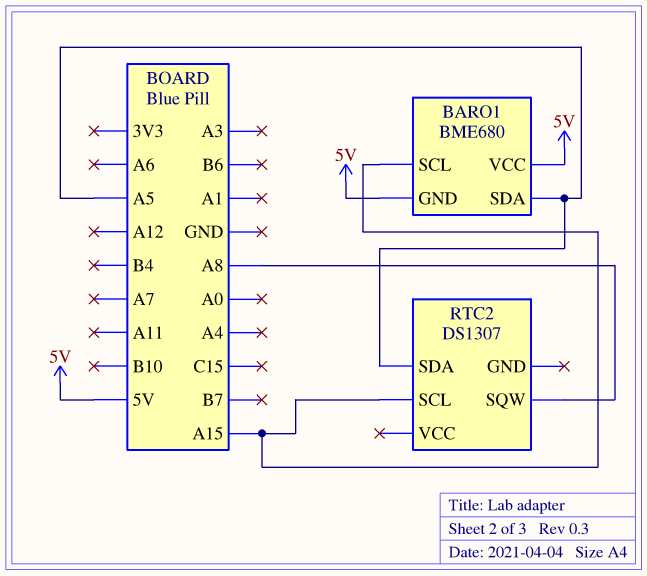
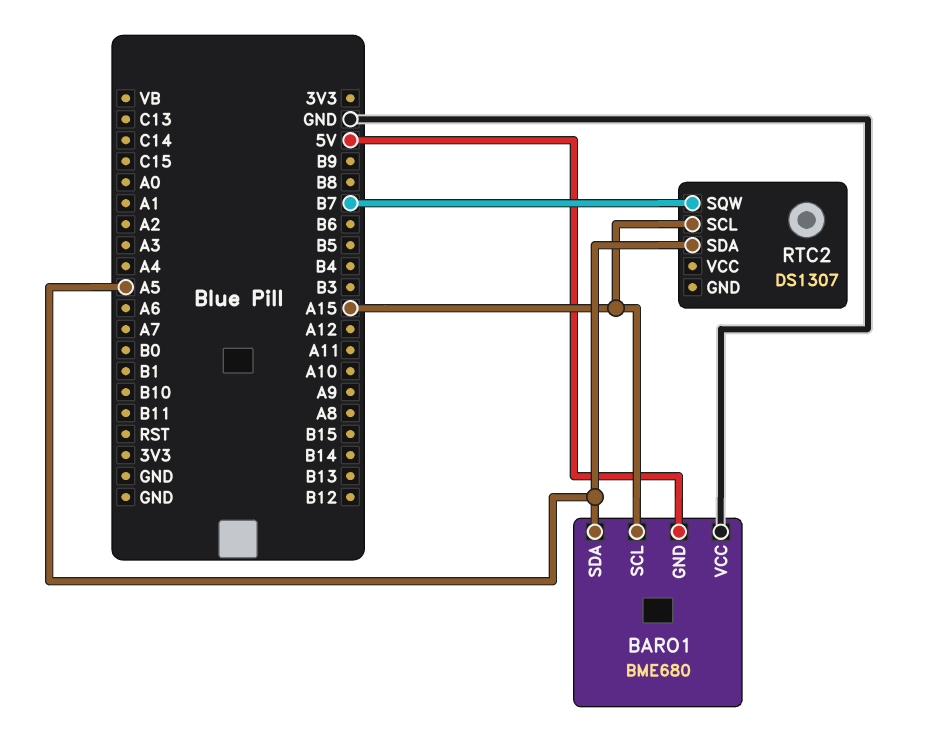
BARO1 pin VCC: 5V -> GND
RTC2 pin SQW: A8 -> B7

